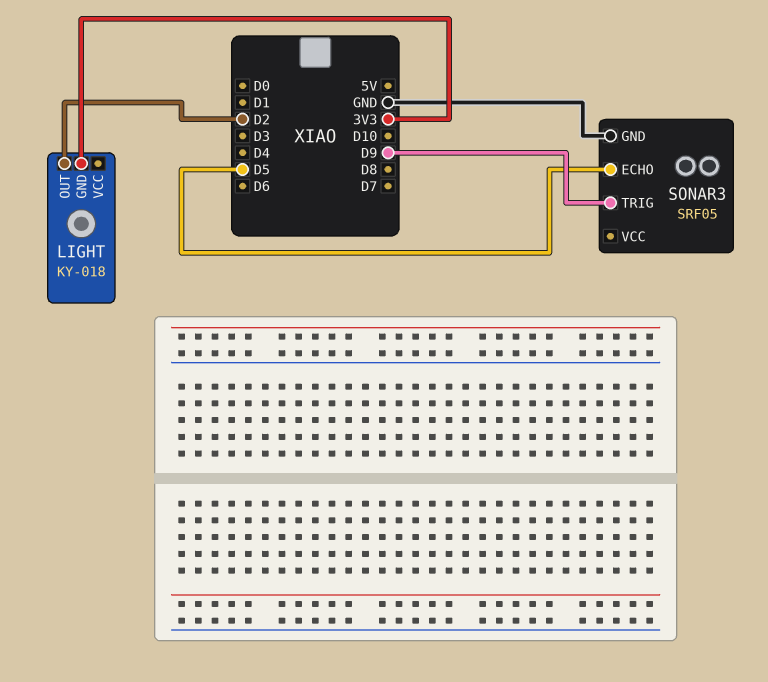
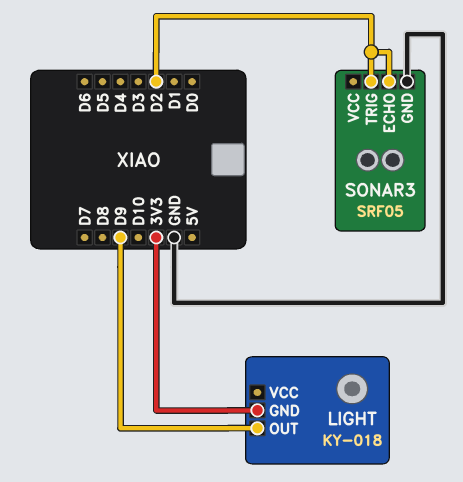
LIGHT pin OUT: D2 -> D9
SONAR3 pin ECHO: D5 -> D2
SONAR3 pin TRIG: D9 -> D2

